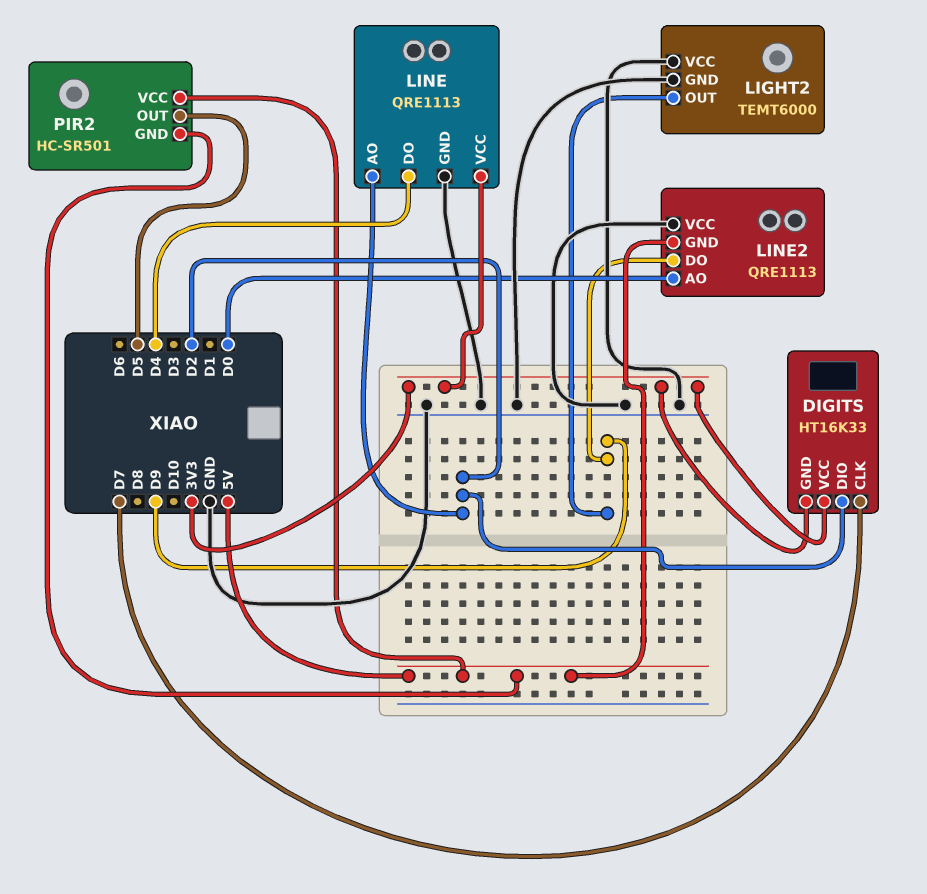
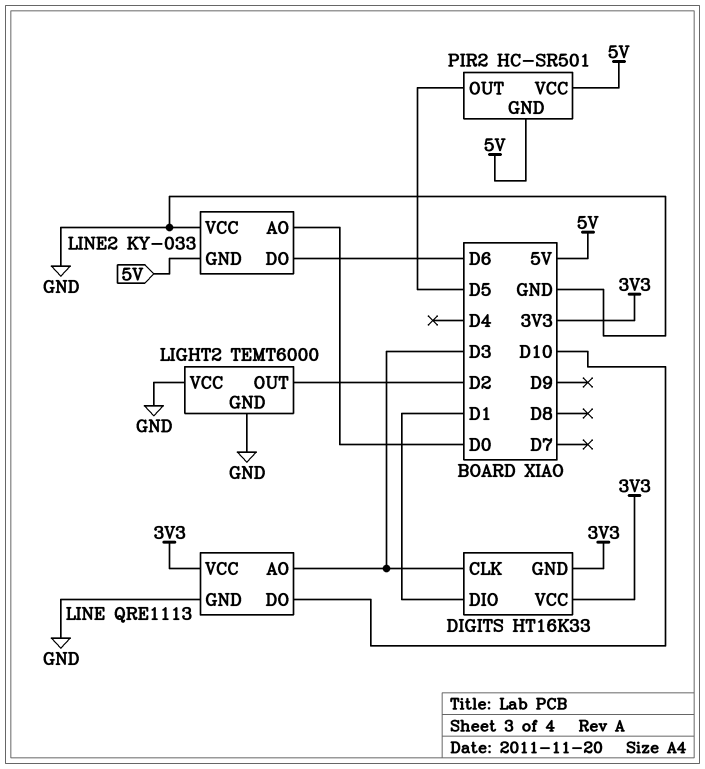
DIGITS pin CLK: D7 -> D3
DIGITS pin DIO: D2 -> D1
LIGHT2 pin OUT: D9 -> D2
LINE pin AO: D2 -> D3
LINE pin DO: D4 -> D10
LINE2: QRE1113 -> KY-033
LINE2 pin DO: D9 -> D6

